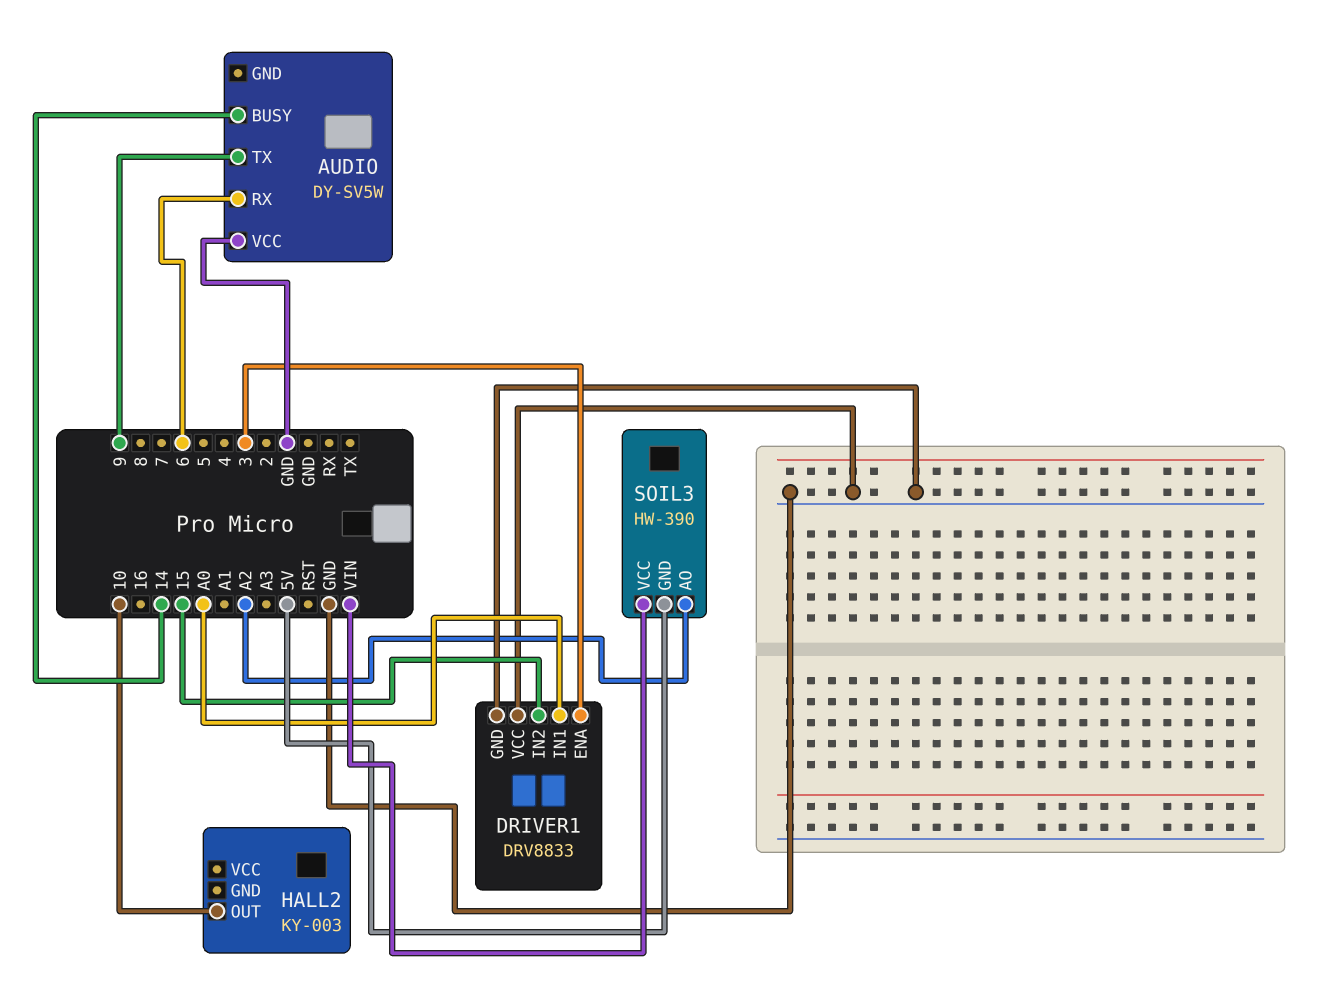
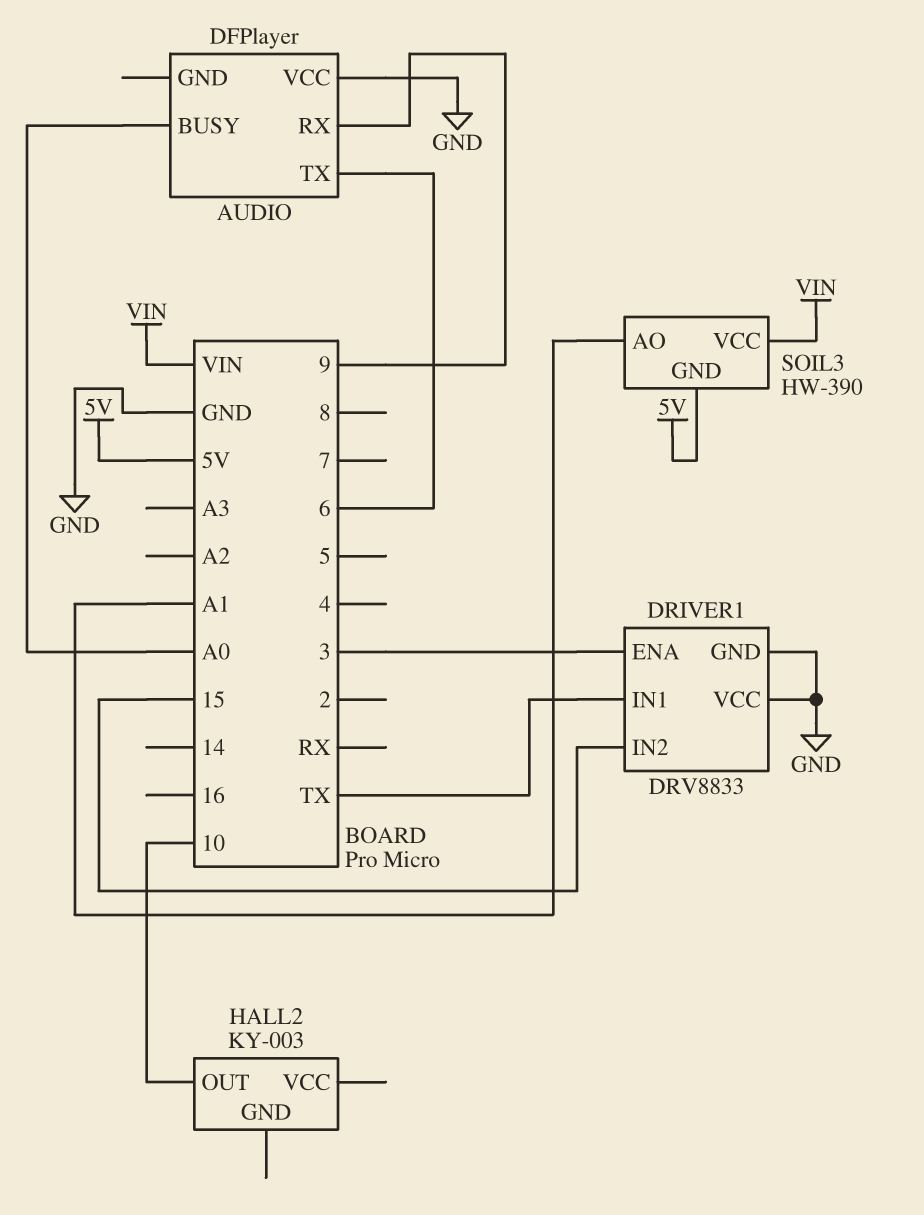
AUDIO: DY-SV5W -> DFPlayer
AUDIO pin BUSY: 14 -> A0
AUDIO pin RX: 6 -> 9
AUDIO pin TX: 9 -> 6
DRIVER1 pin IN1: A0 -> TX
SOIL3 pin AO: A2 -> A1

